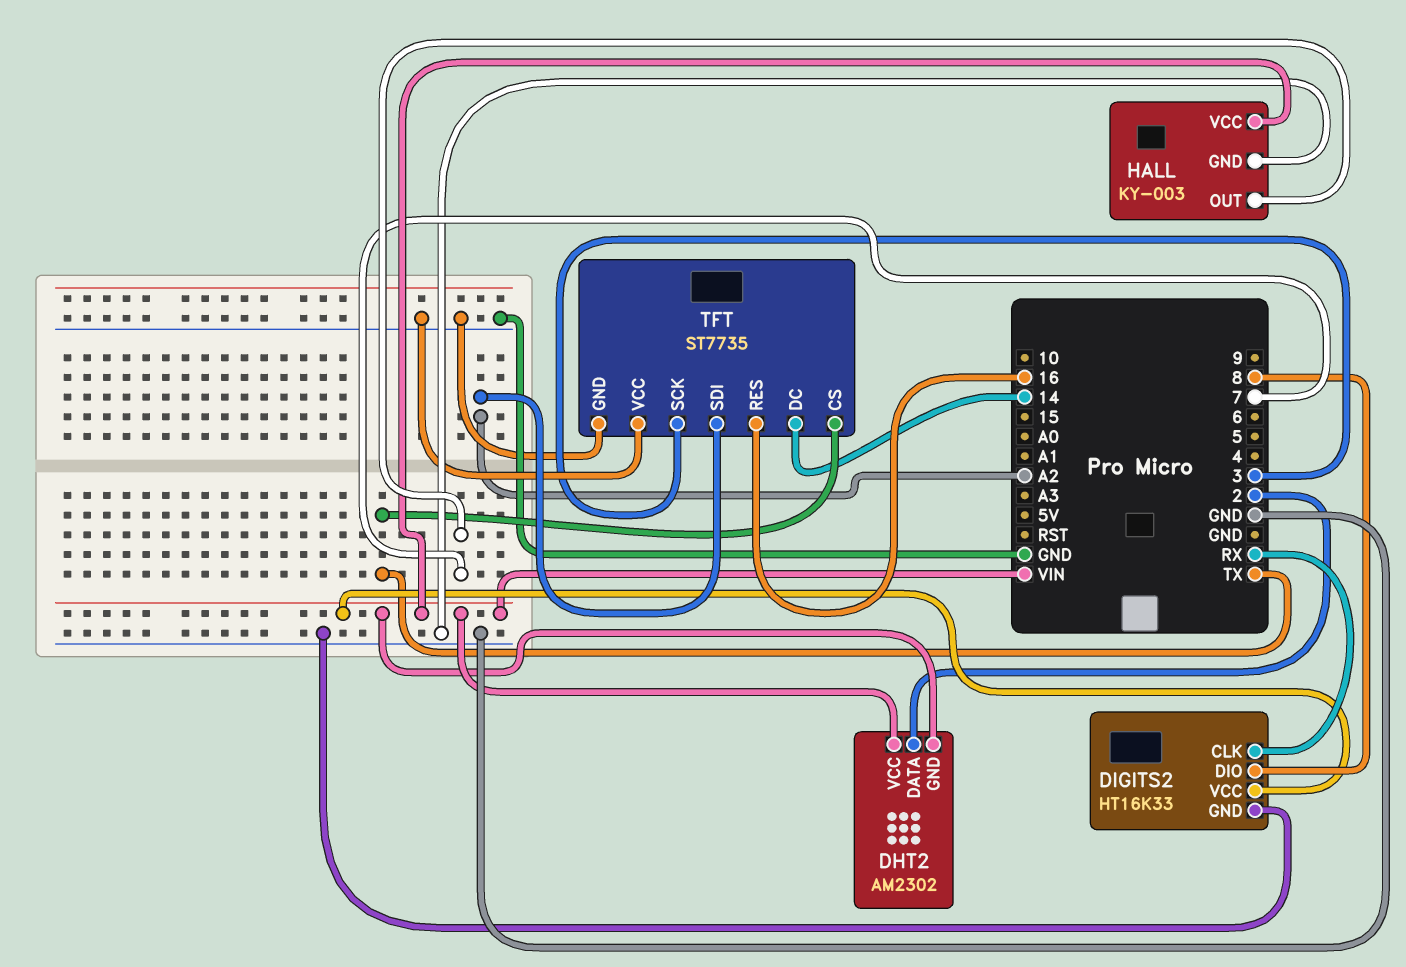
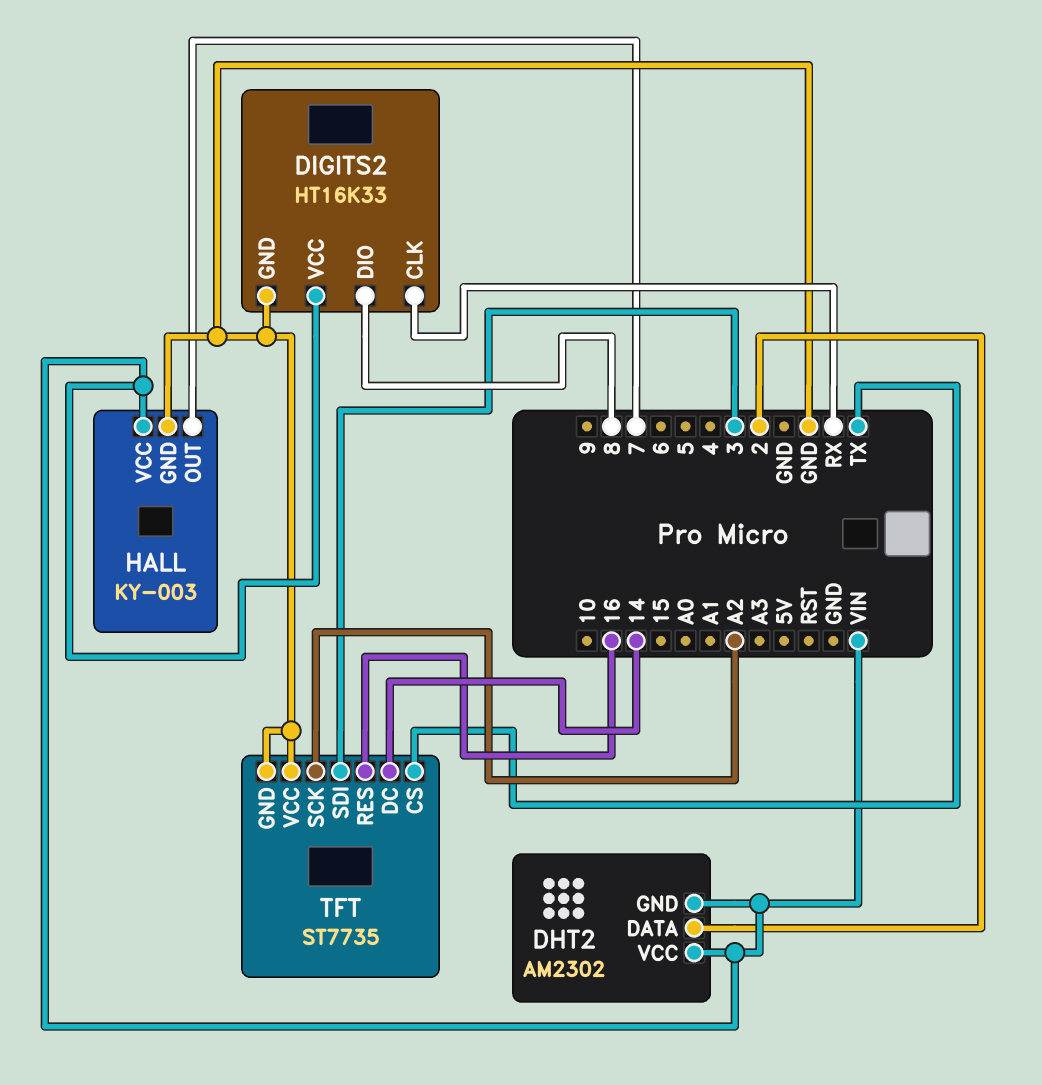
TFT pin SCK: 3 -> A2
TFT pin SDI: A2 -> 3

